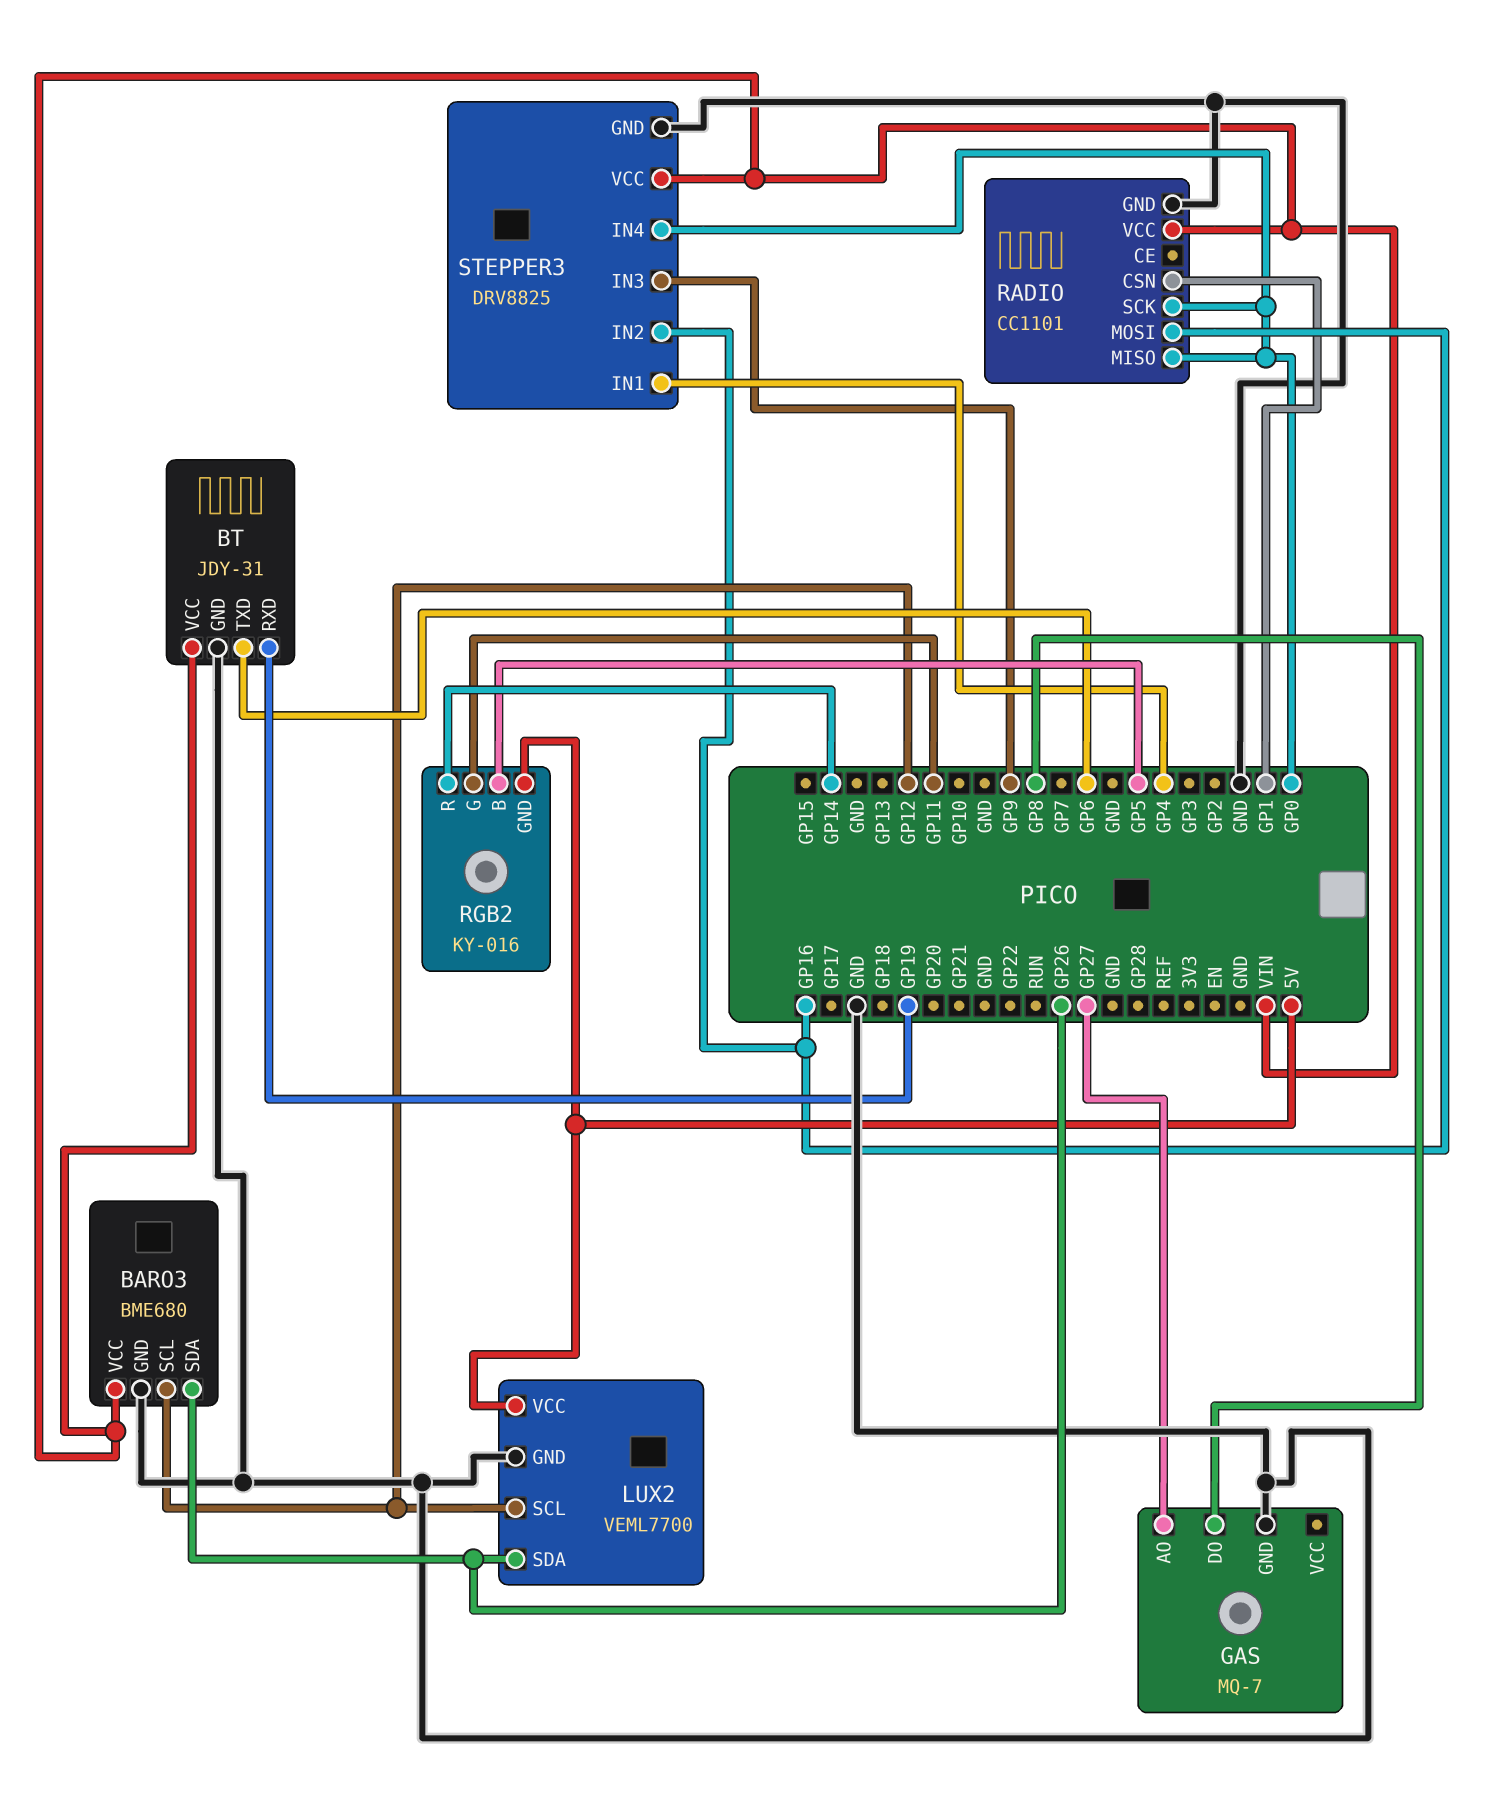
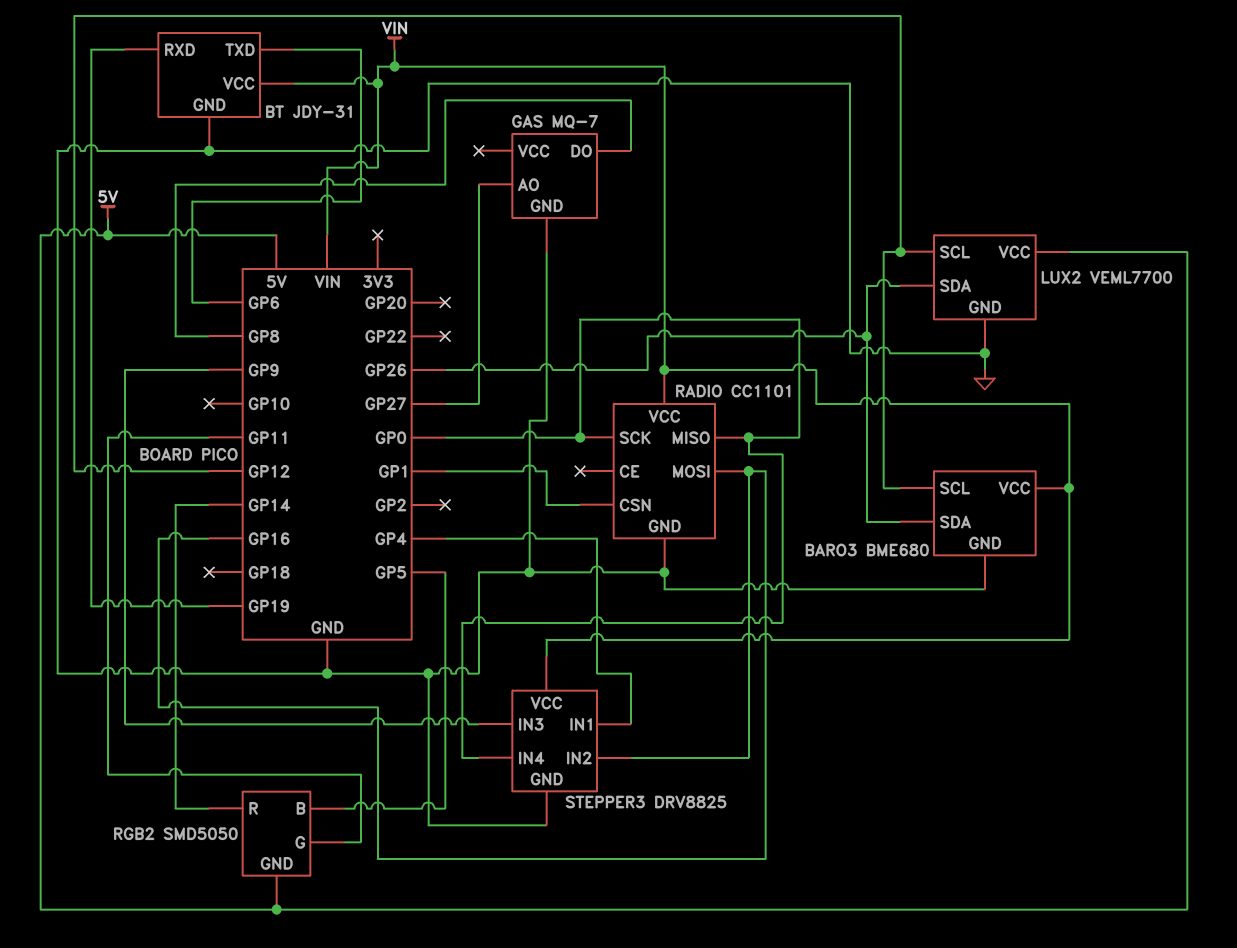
RGB2: KY-016 -> SMD5050

